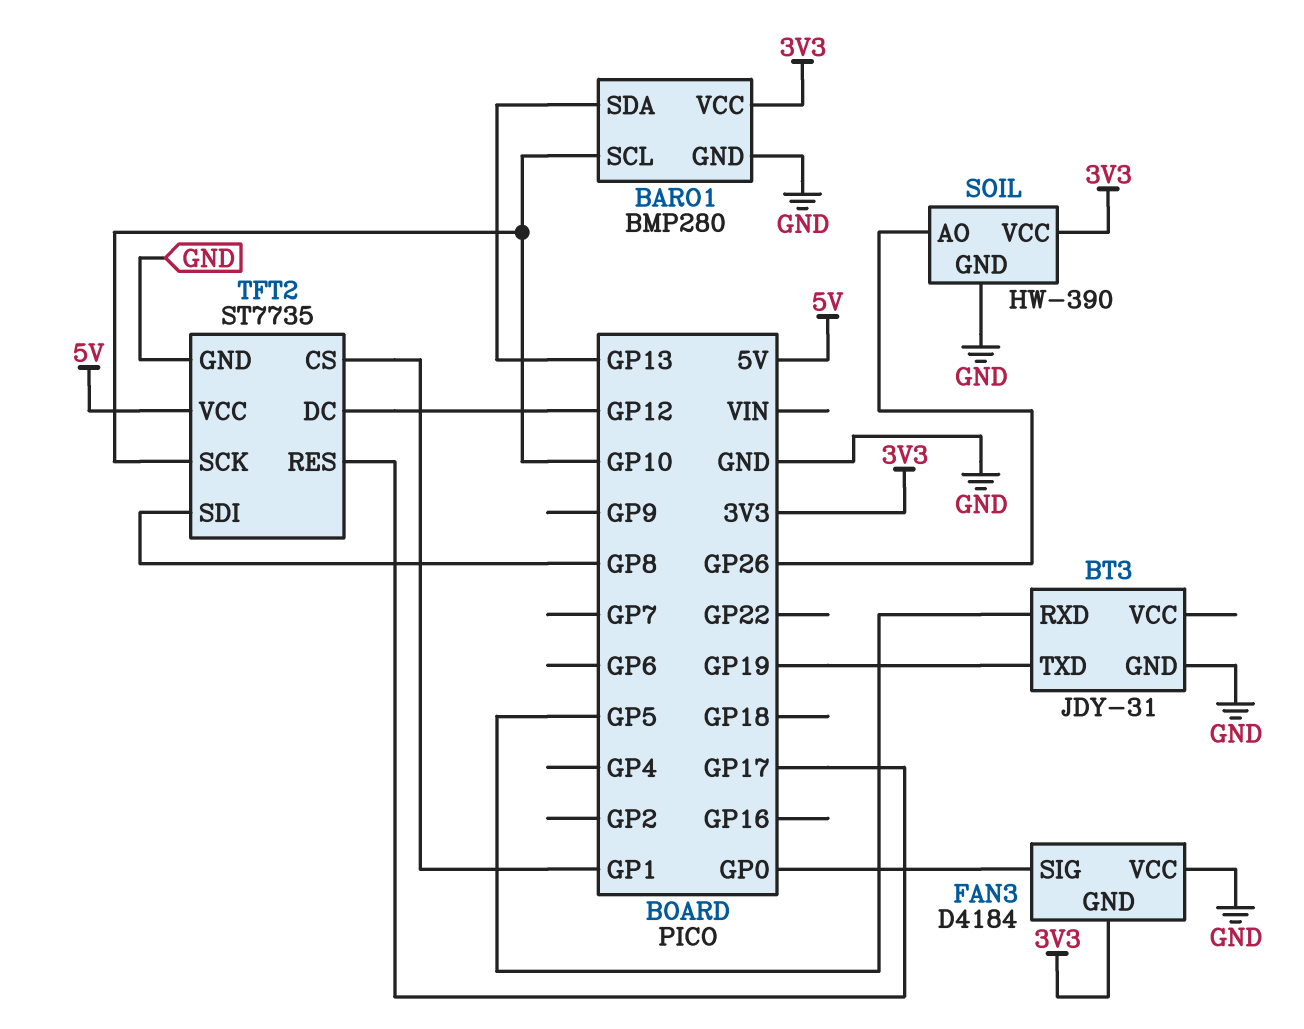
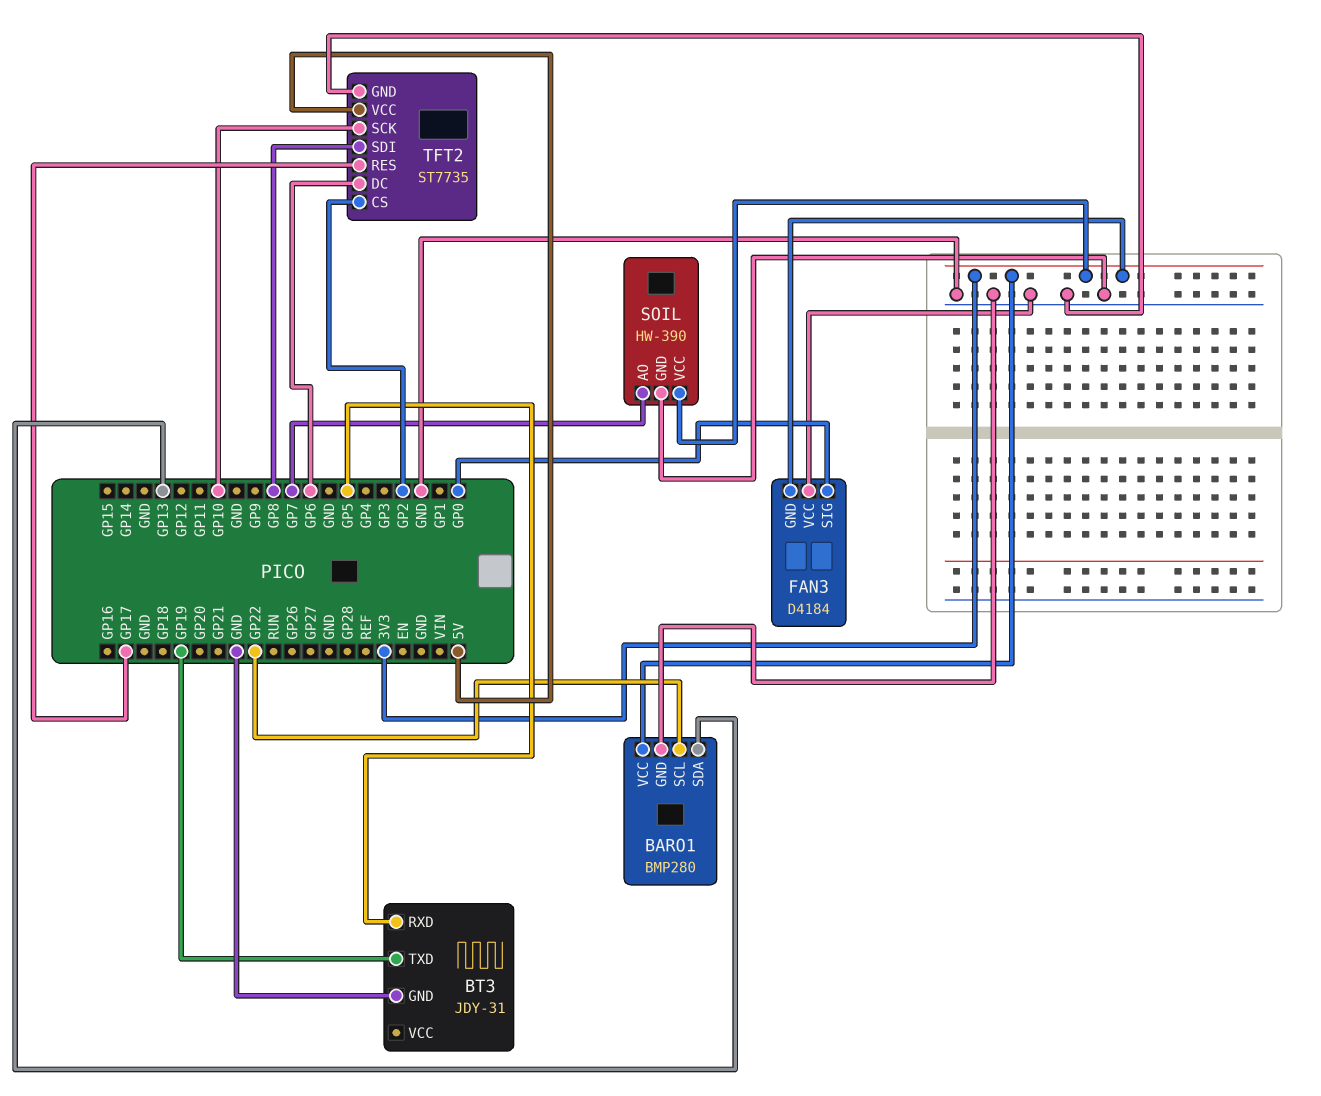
BARO1 pin SCL: GP10 -> GP22
SOIL pin AO: GP26 -> GP7
TFT2 pin CS: GP1 -> GP2
TFT2 pin DC: GP12 -> GP6

